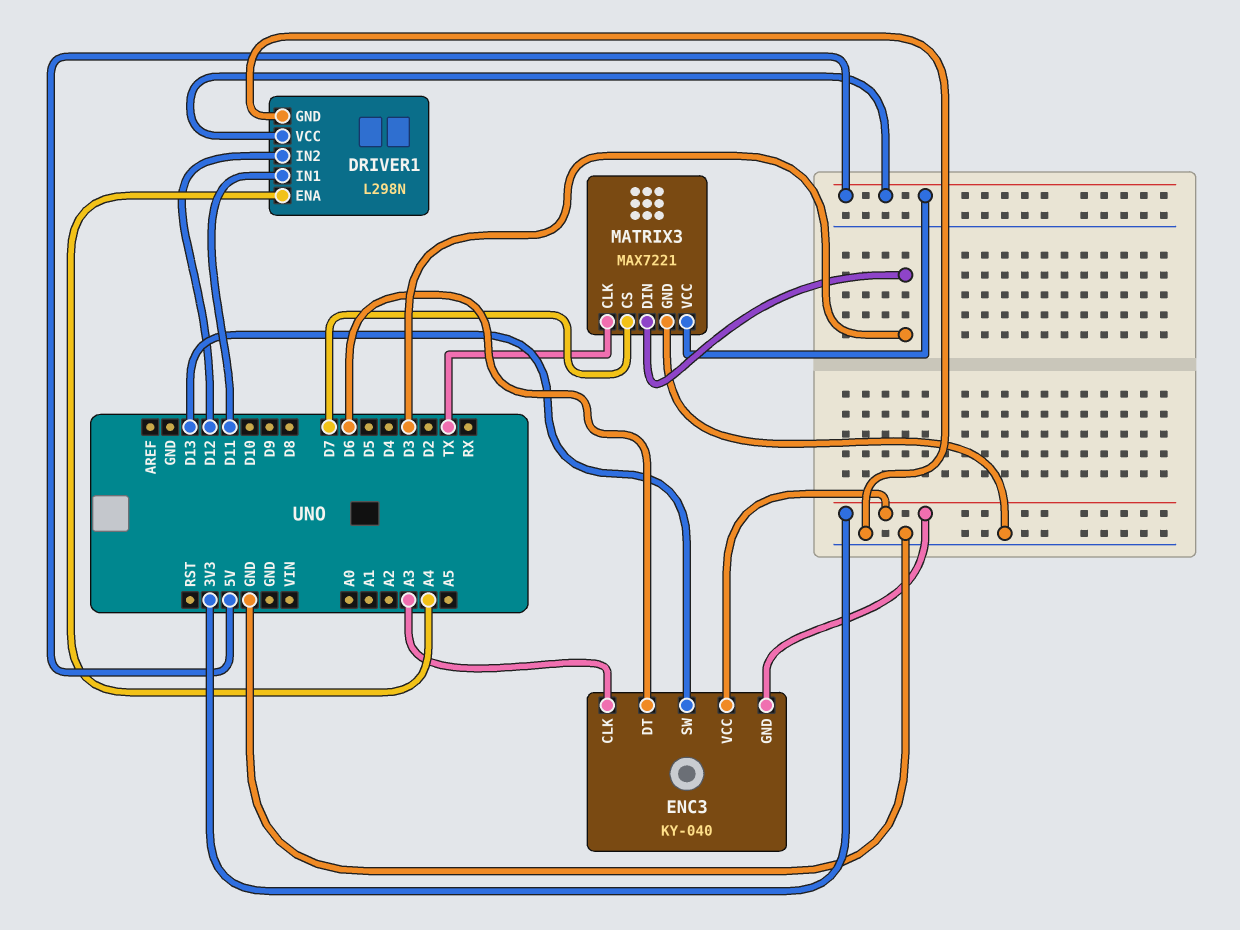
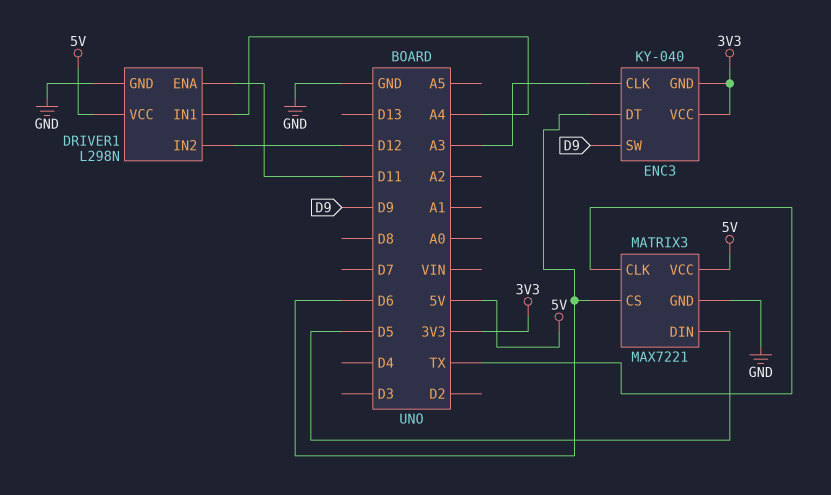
DRIVER1 pin ENA: A4 -> D11
DRIVER1 pin IN1: D11 -> A4
ENC3 pin SW: D13 -> D9
MATRIX3 pin CS: D7 -> D6
MATRIX3 pin DIN: D3 -> D5

